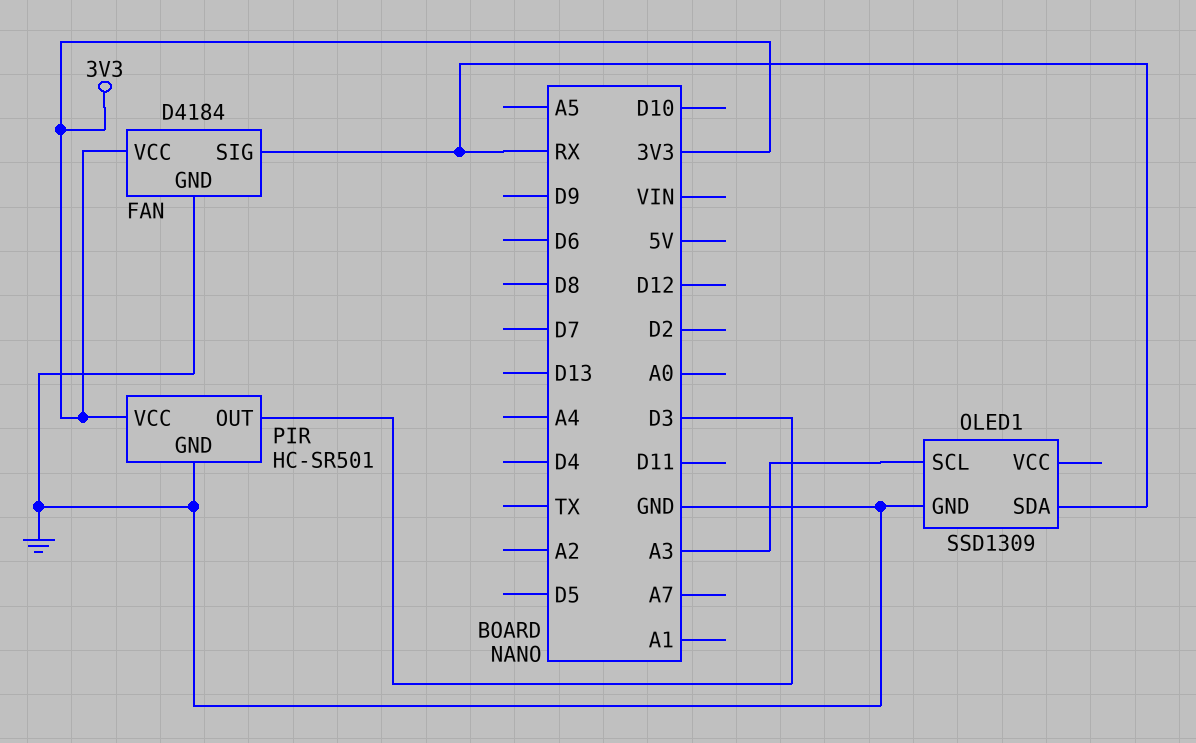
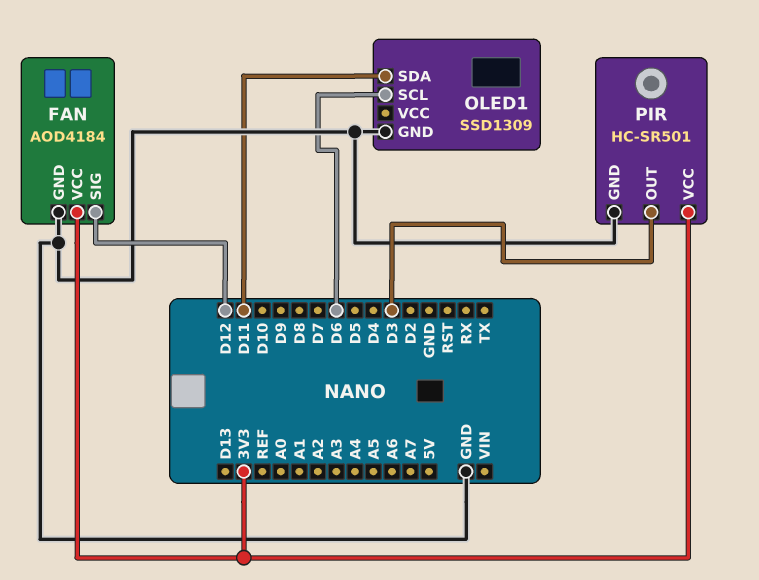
FAN: D4184 -> AOD4184
FAN pin SIG: RX -> D12
OLED1 pin SCL: A3 -> D6
OLED1 pin SDA: RX -> D11

